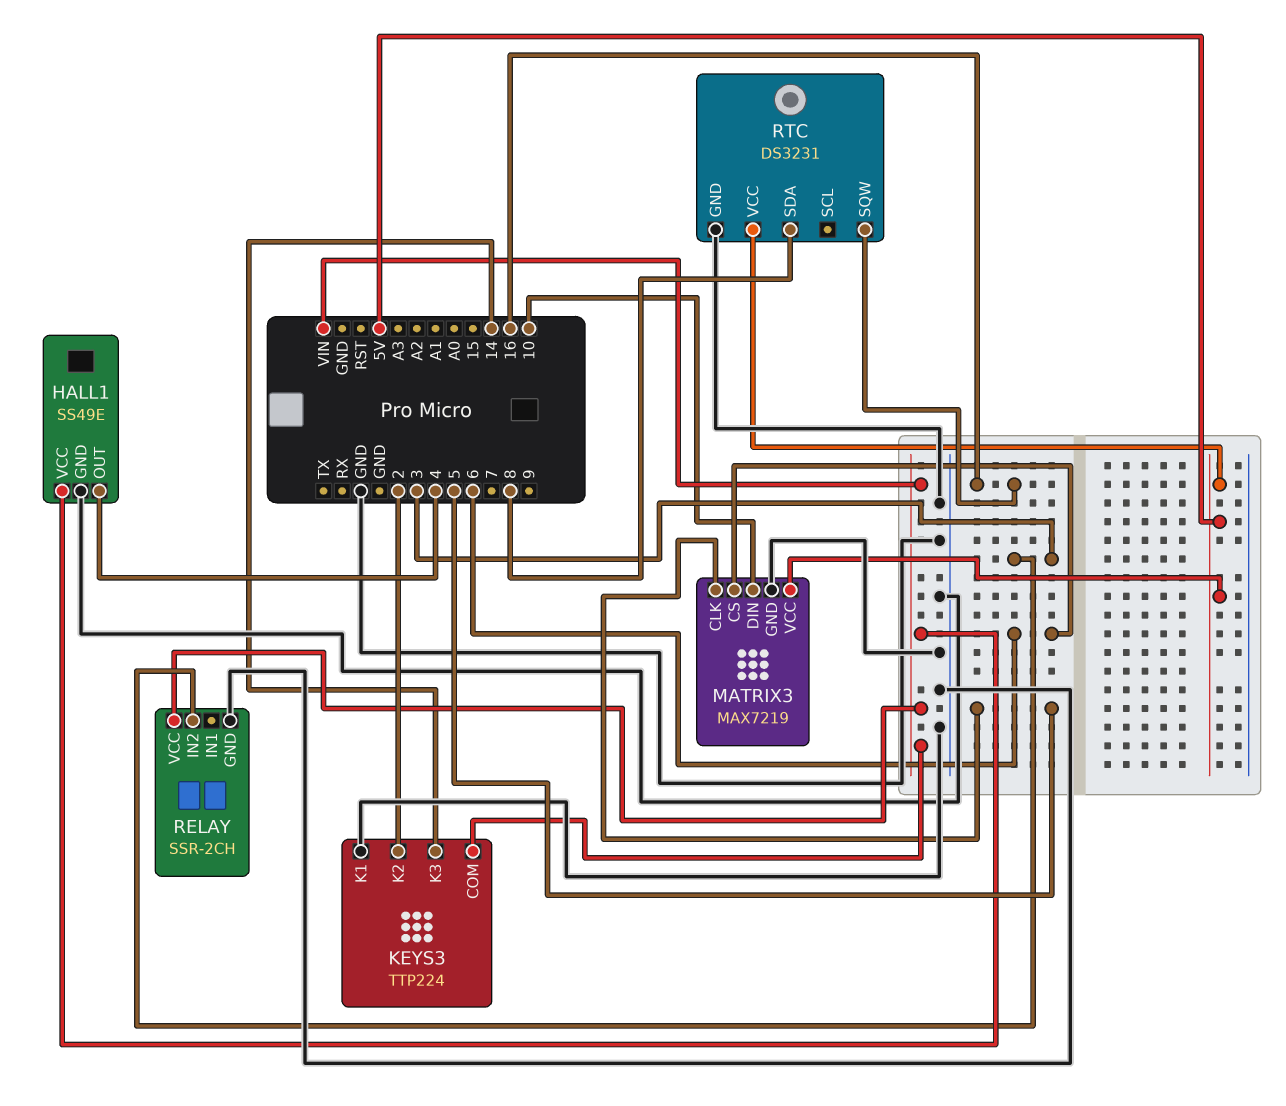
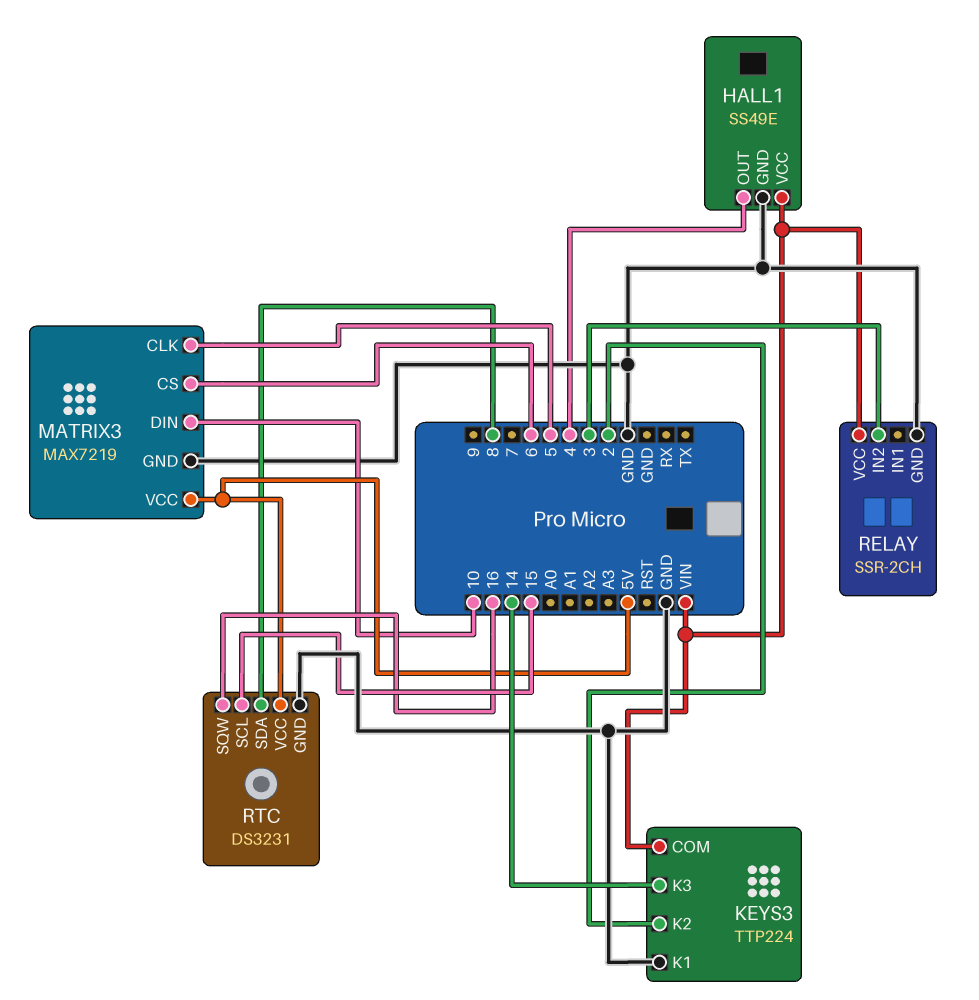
RTC pin SCL: none -> 15

